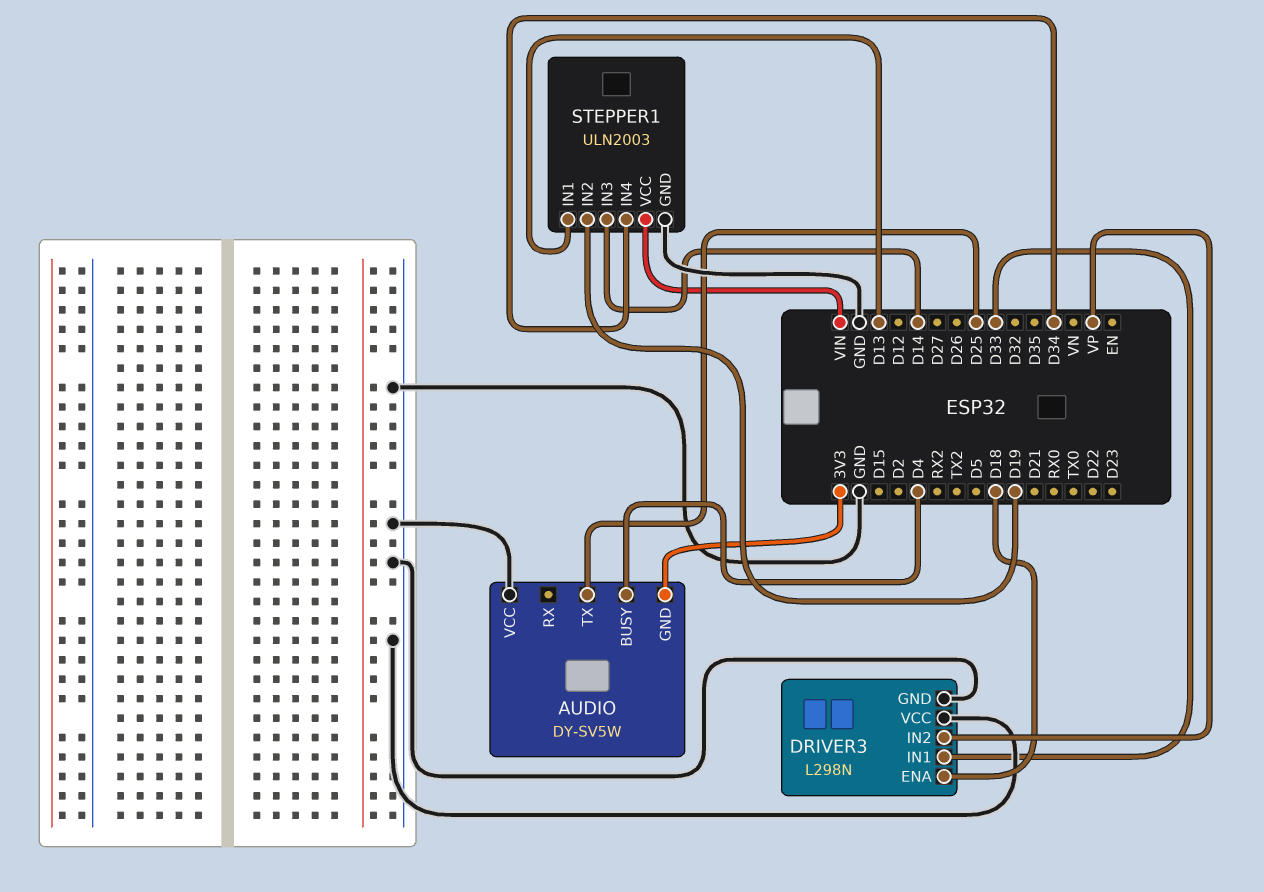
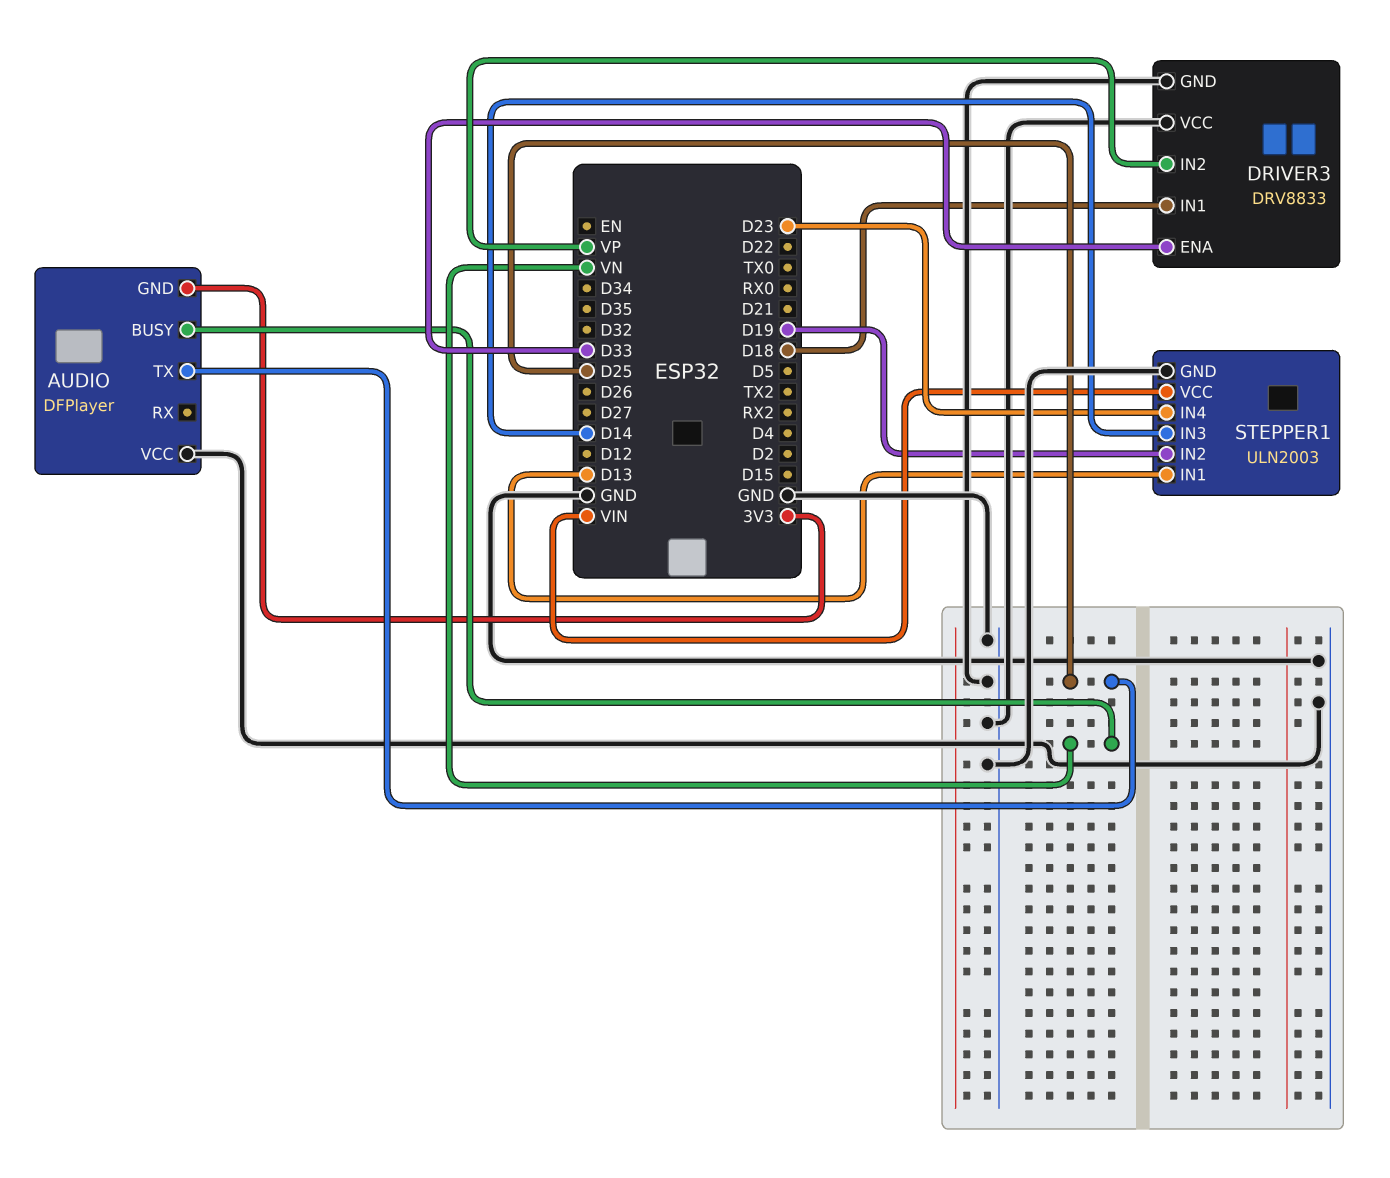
AUDIO: DY-SV5W -> DFPlayer
AUDIO pin BUSY: D4 -> VN
DRIVER3: L298N -> DRV8833
DRIVER3 pin ENA: D18 -> D33
DRIVER3 pin IN1: D33 -> D18
STEPPER1 pin IN4: D34 -> D23

